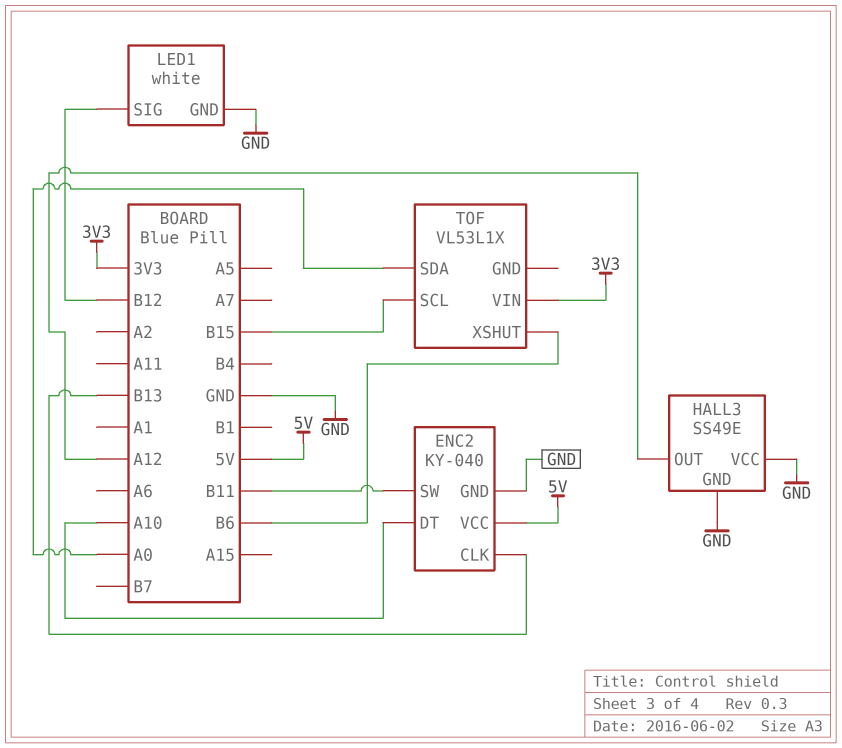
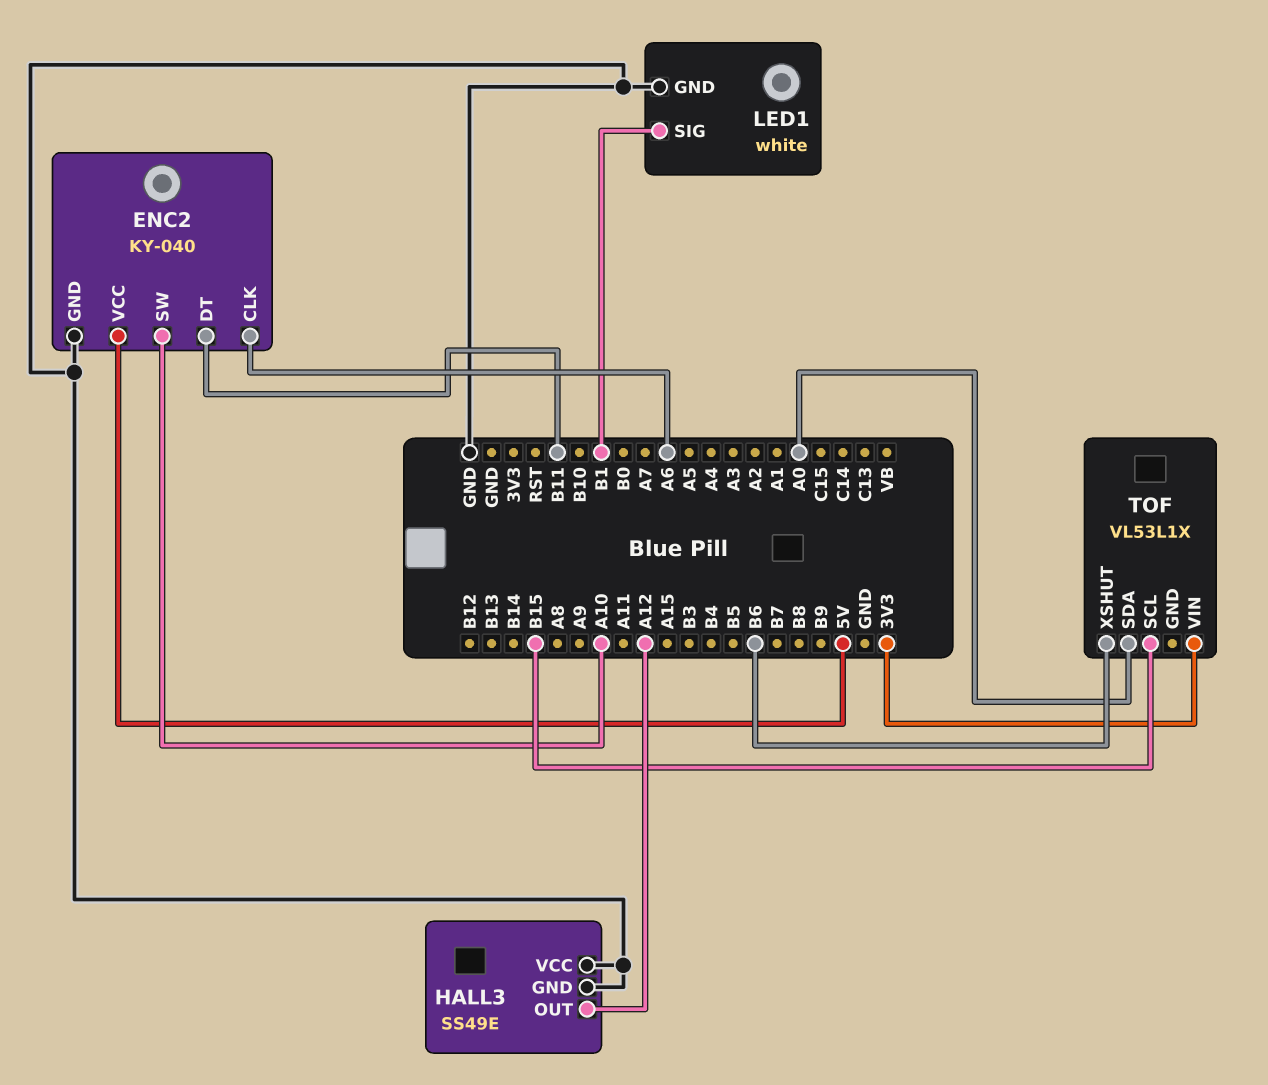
ENC2 pin CLK: B13 -> A6
ENC2 pin DT: A10 -> B11
ENC2 pin SW: B11 -> A10
LED1 pin SIG: B12 -> B1

